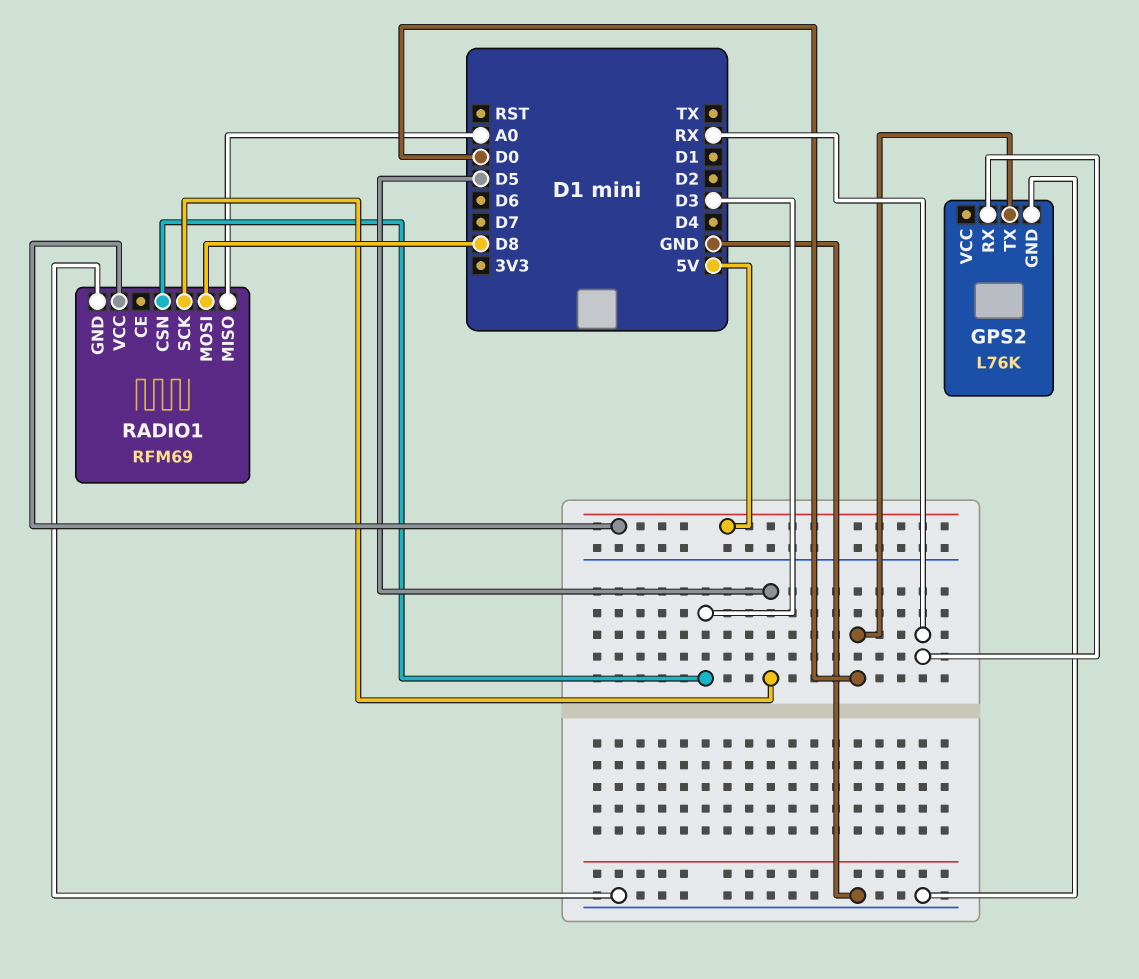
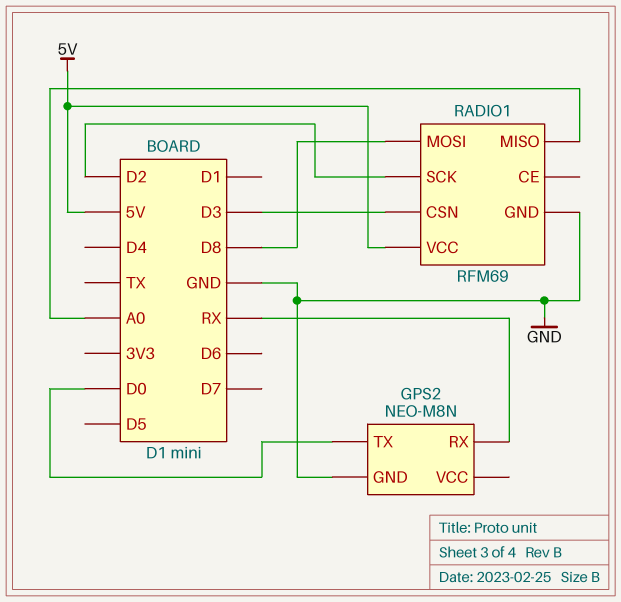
GPS2: L76K -> NEO-M8N
RADIO1 pin SCK: D5 -> D2

